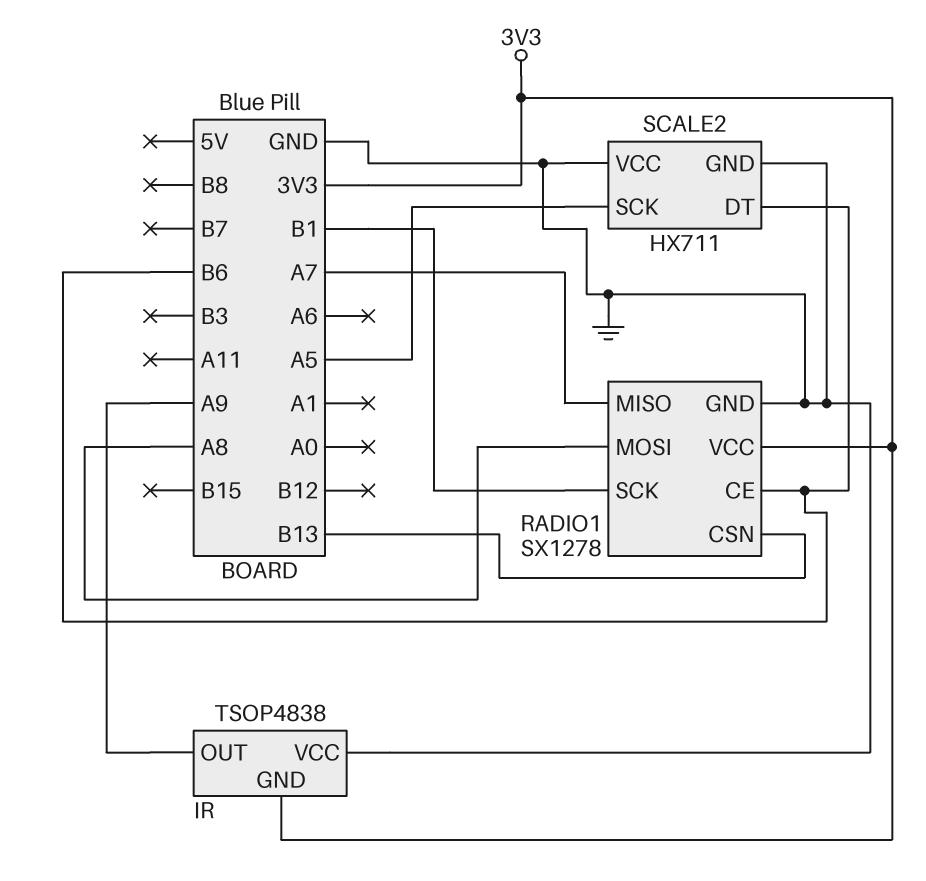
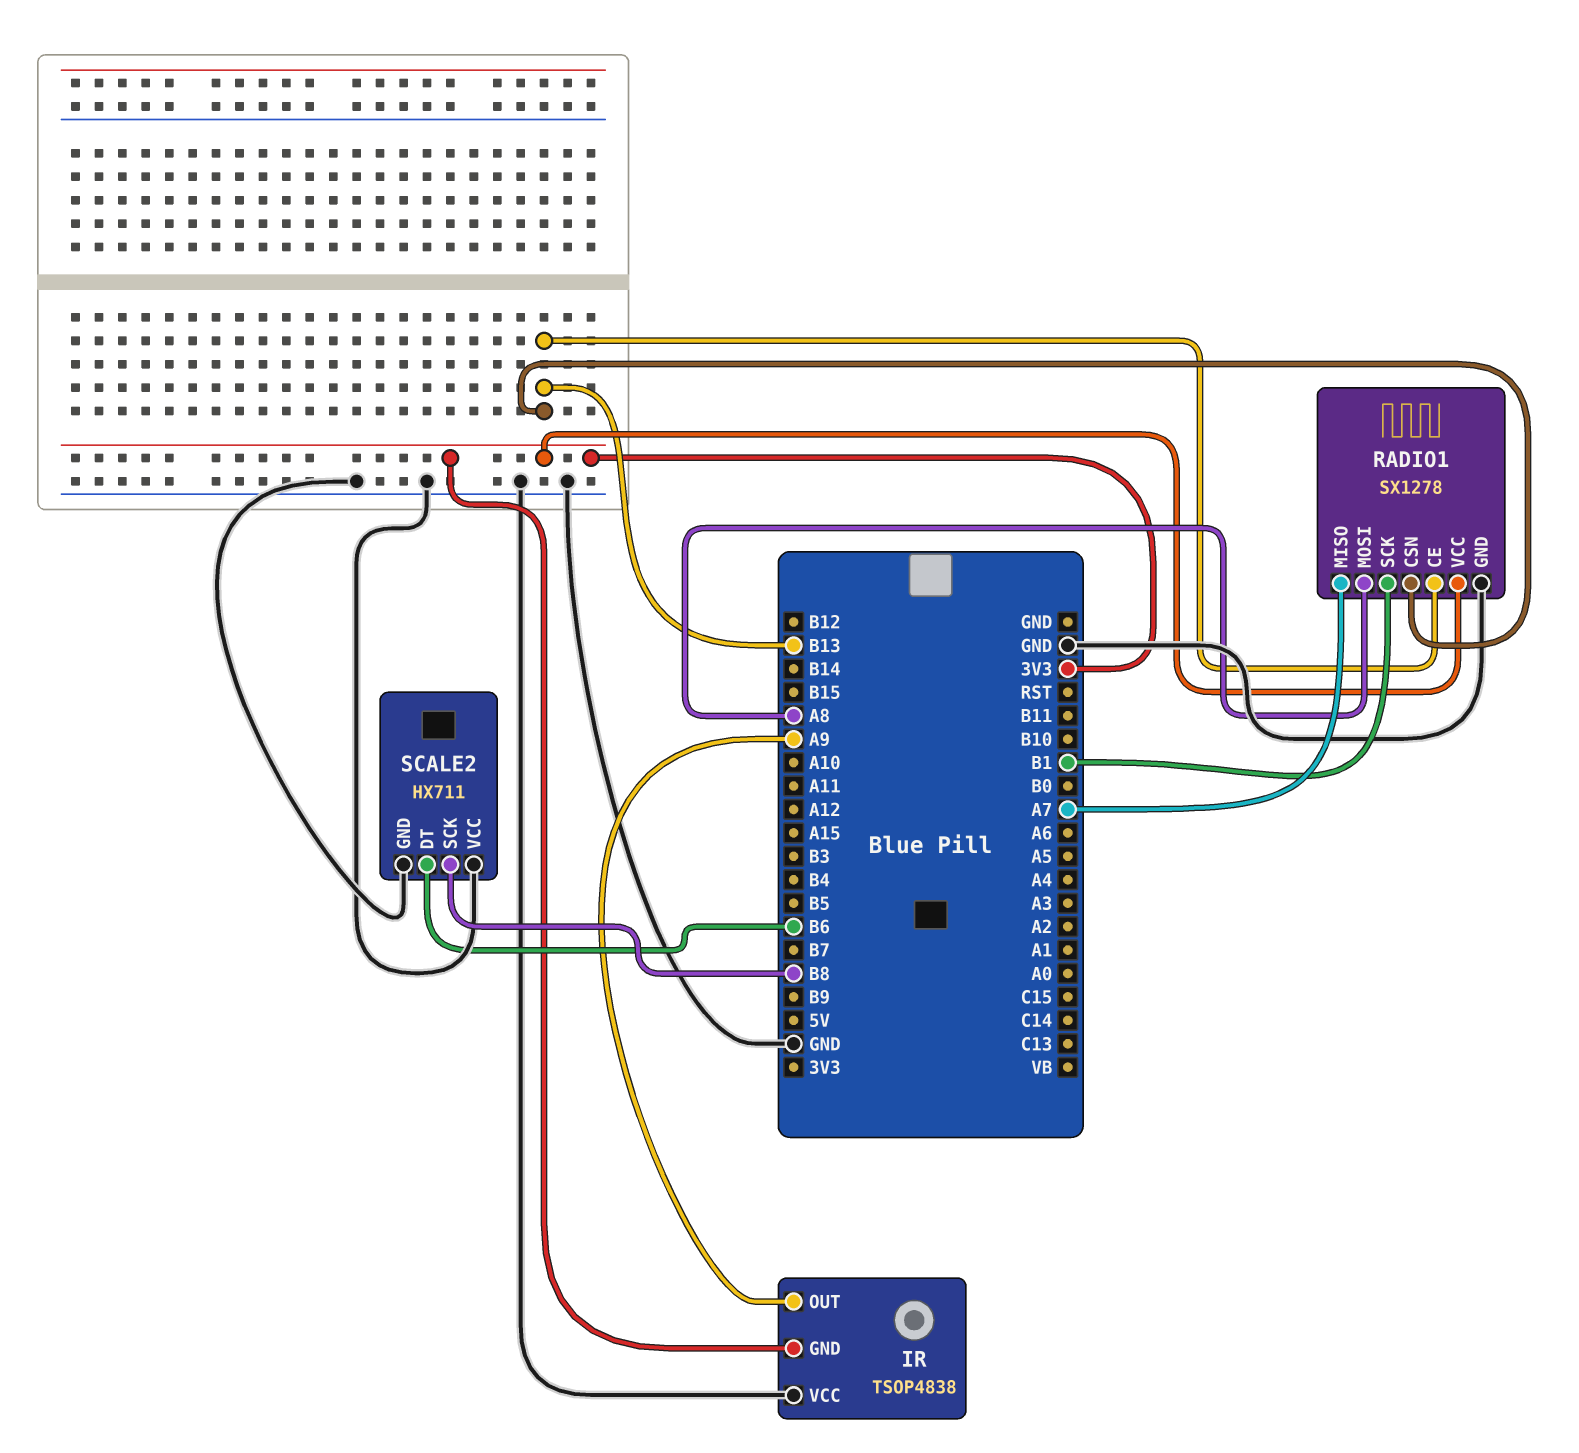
RADIO1 pin CE: B6 -> B13
SCALE2 pin SCK: A5 -> B8

